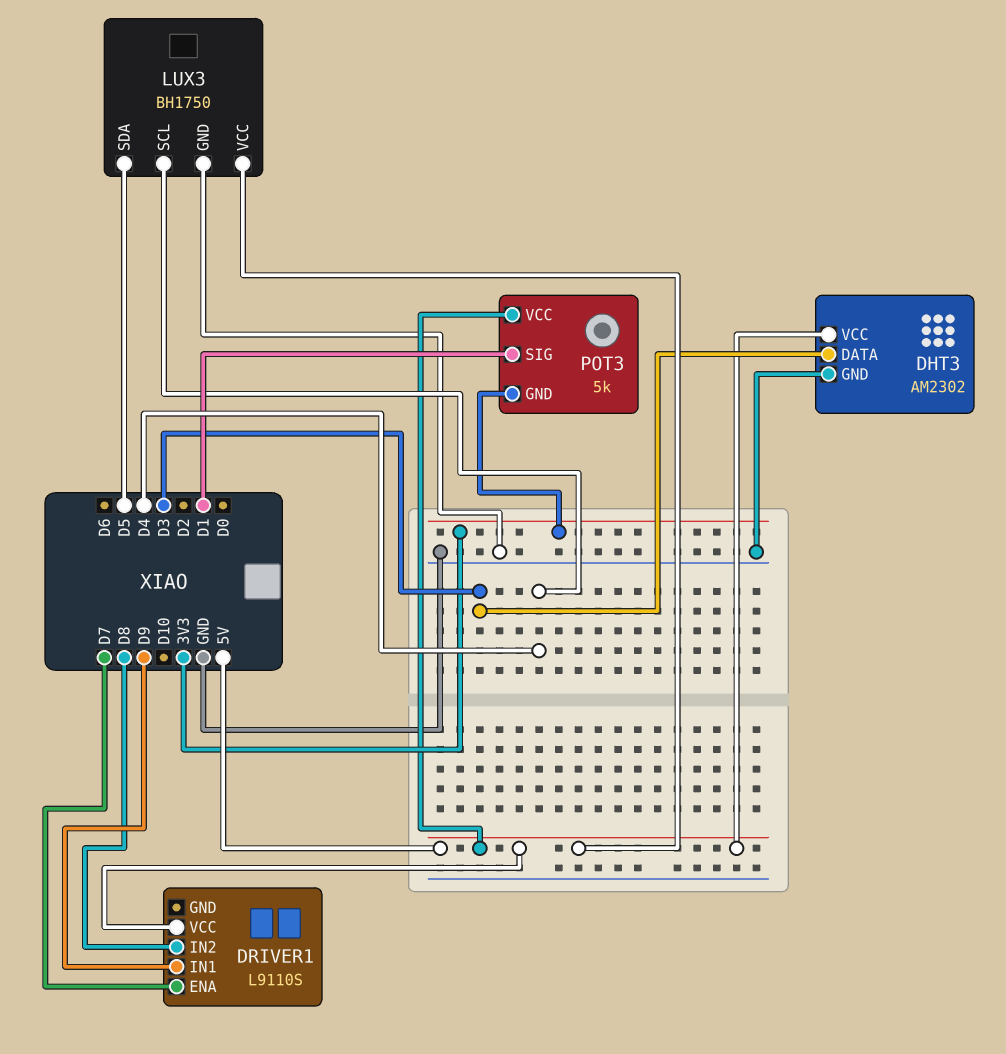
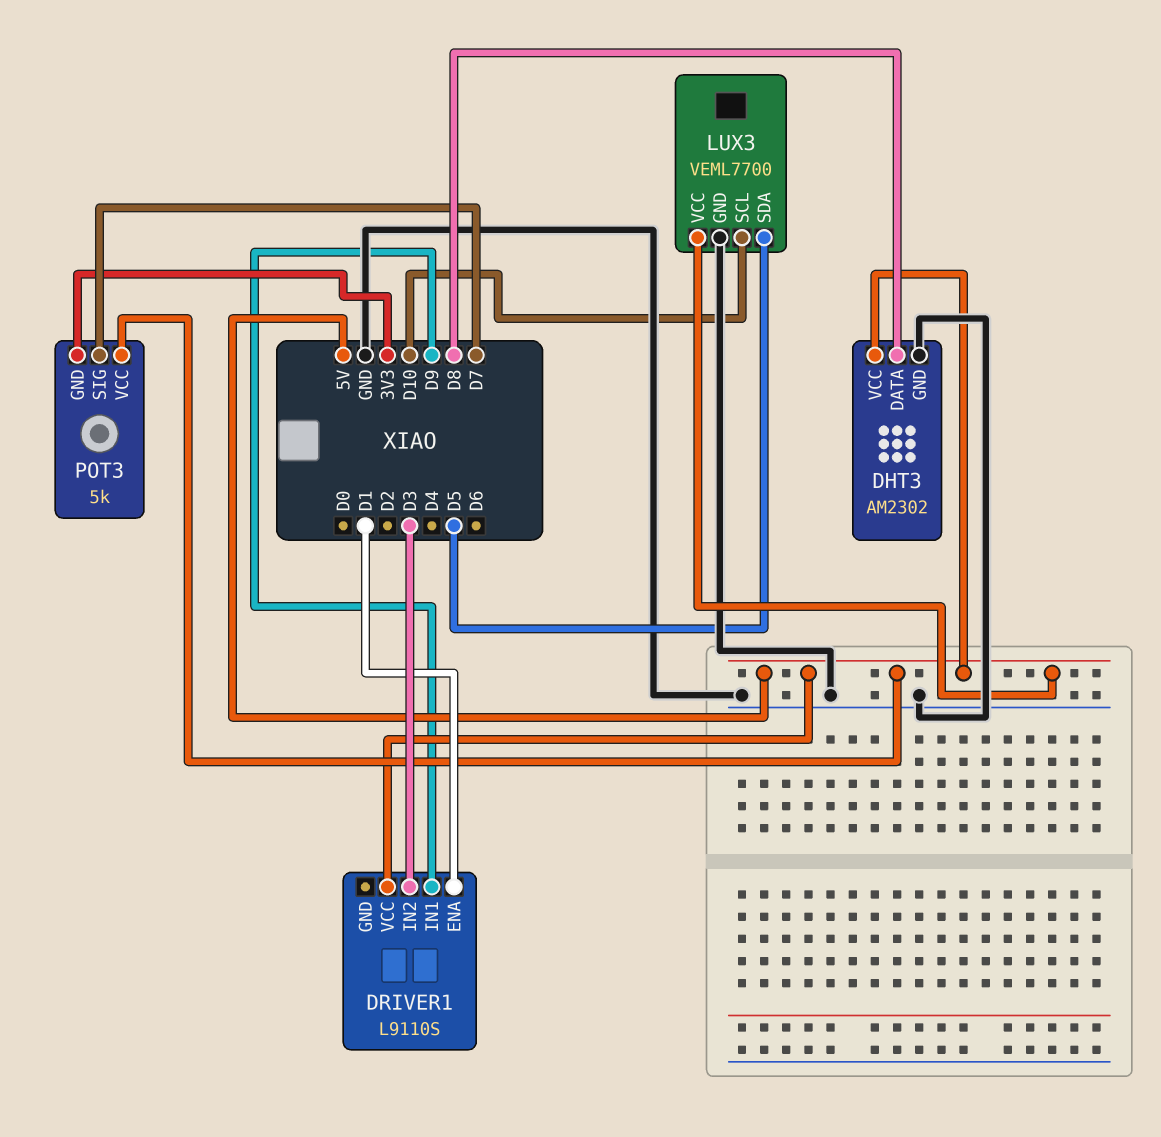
DHT3 pin DATA: D3 -> D8
DRIVER1 pin ENA: D7 -> D1
DRIVER1 pin IN2: D8 -> D3
LUX3: BH1750 -> VEML7700
LUX3 pin SCL: D4 -> D10
POT3 pin SIG: D1 -> D7

